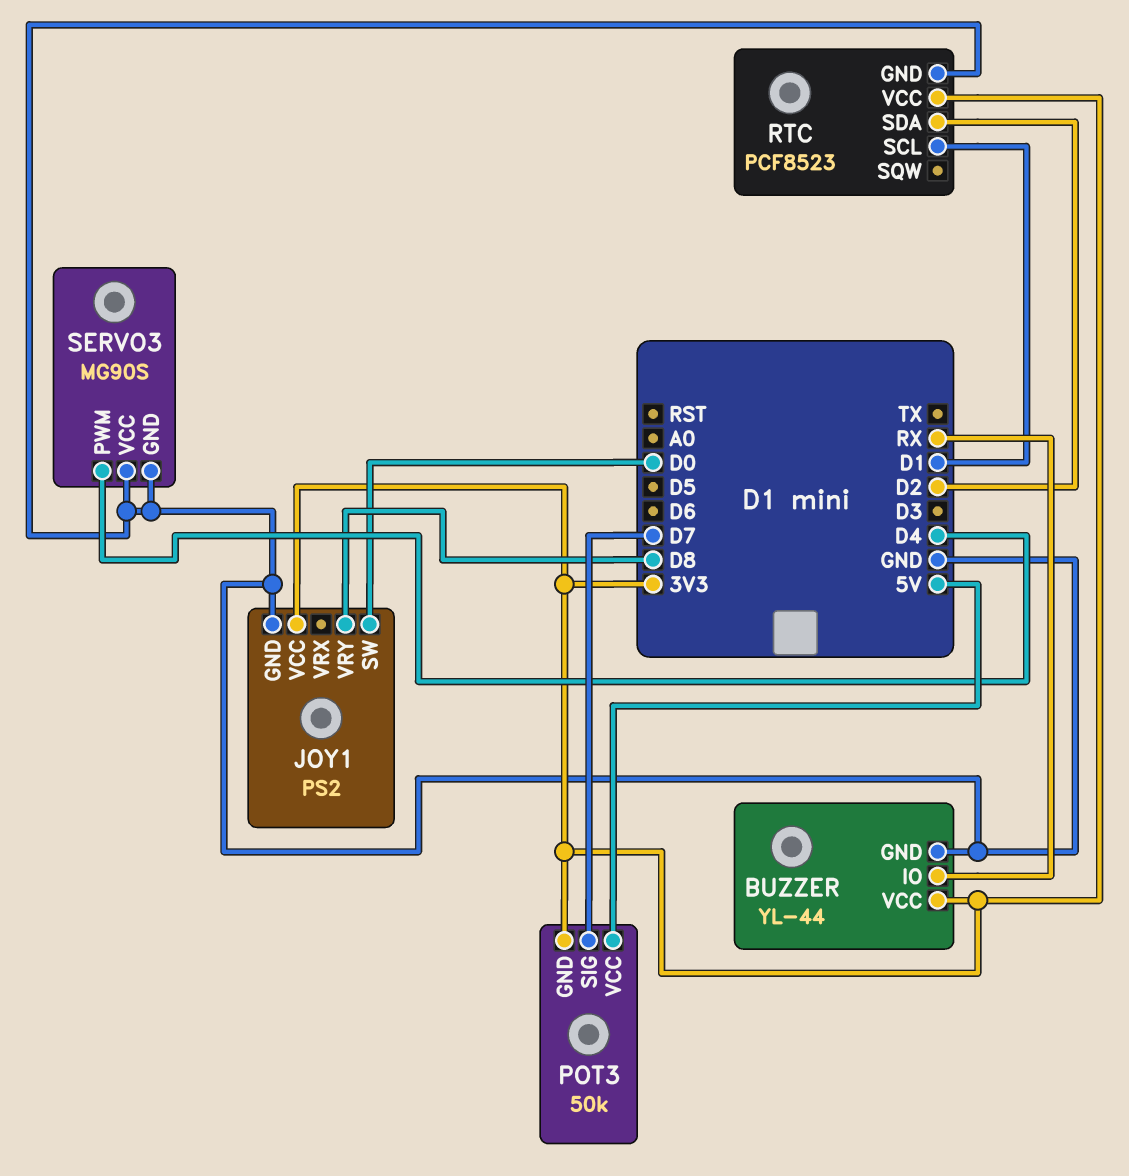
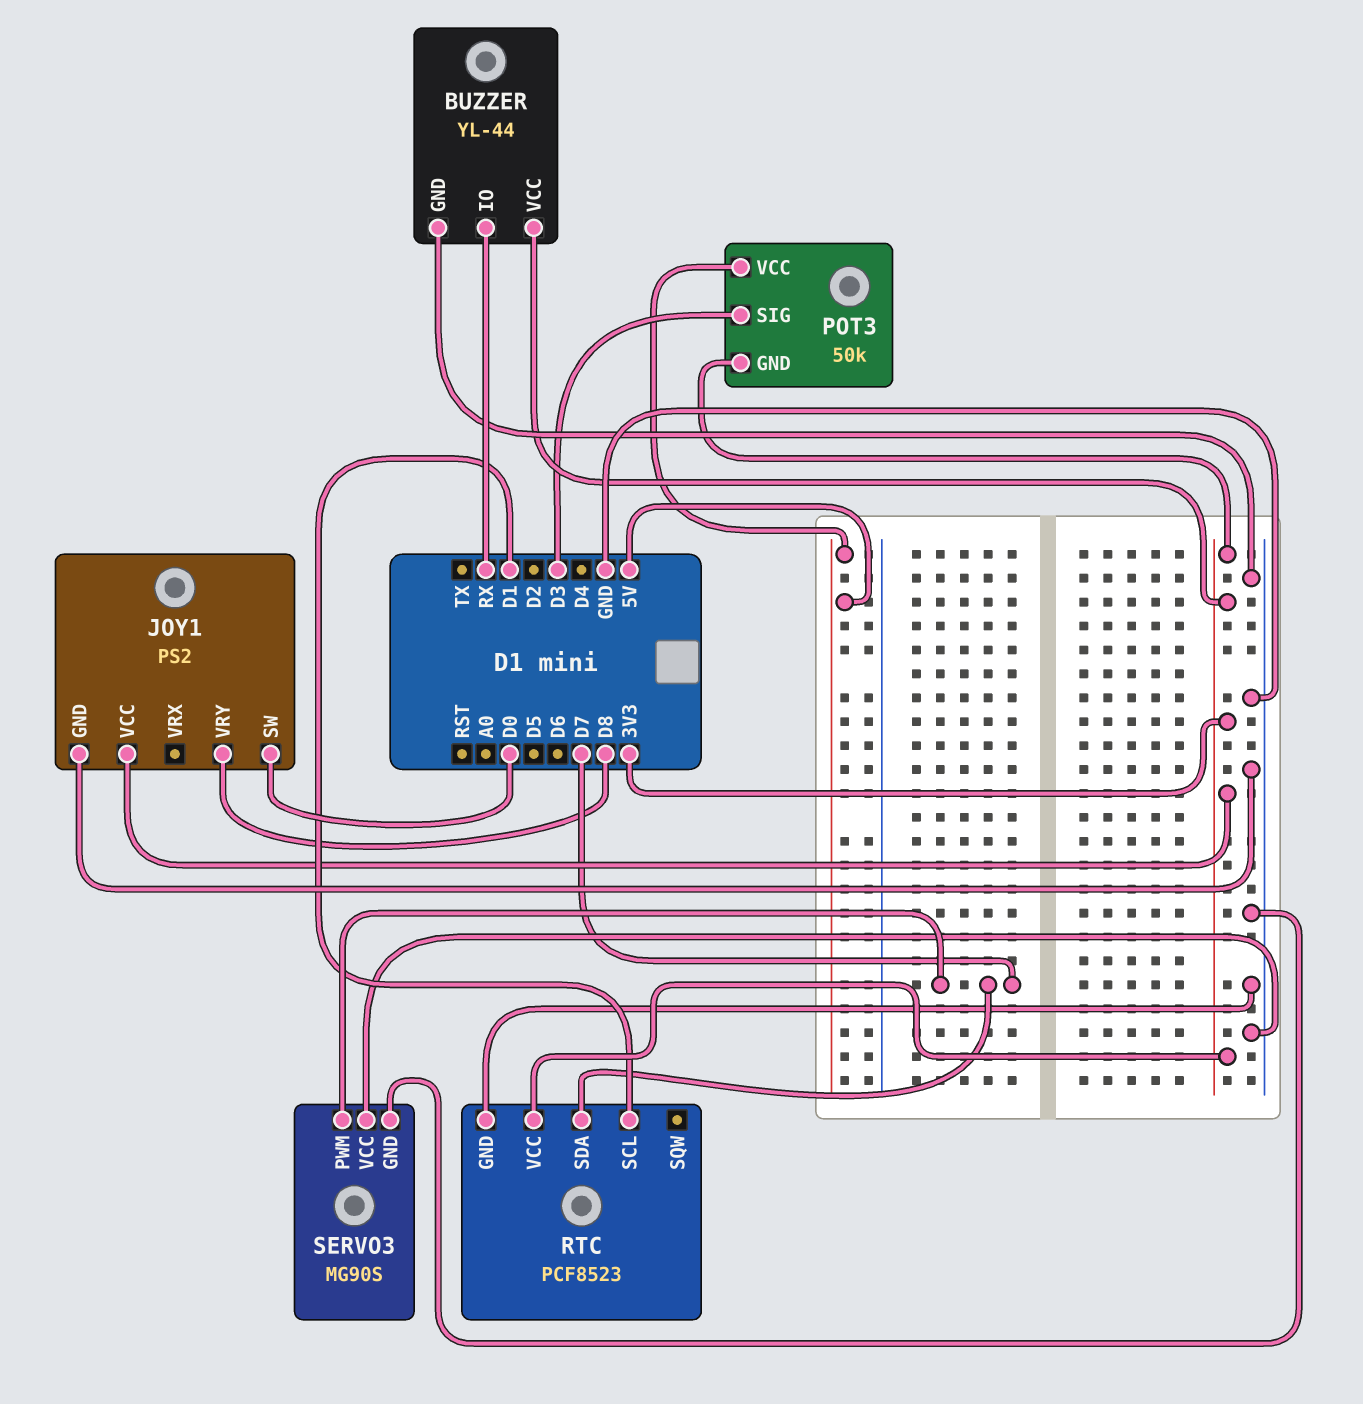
POT3 pin SIG: D7 -> D3
RTC pin SDA: D2 -> D7
SERVO3 pin PWM: D4 -> D7

